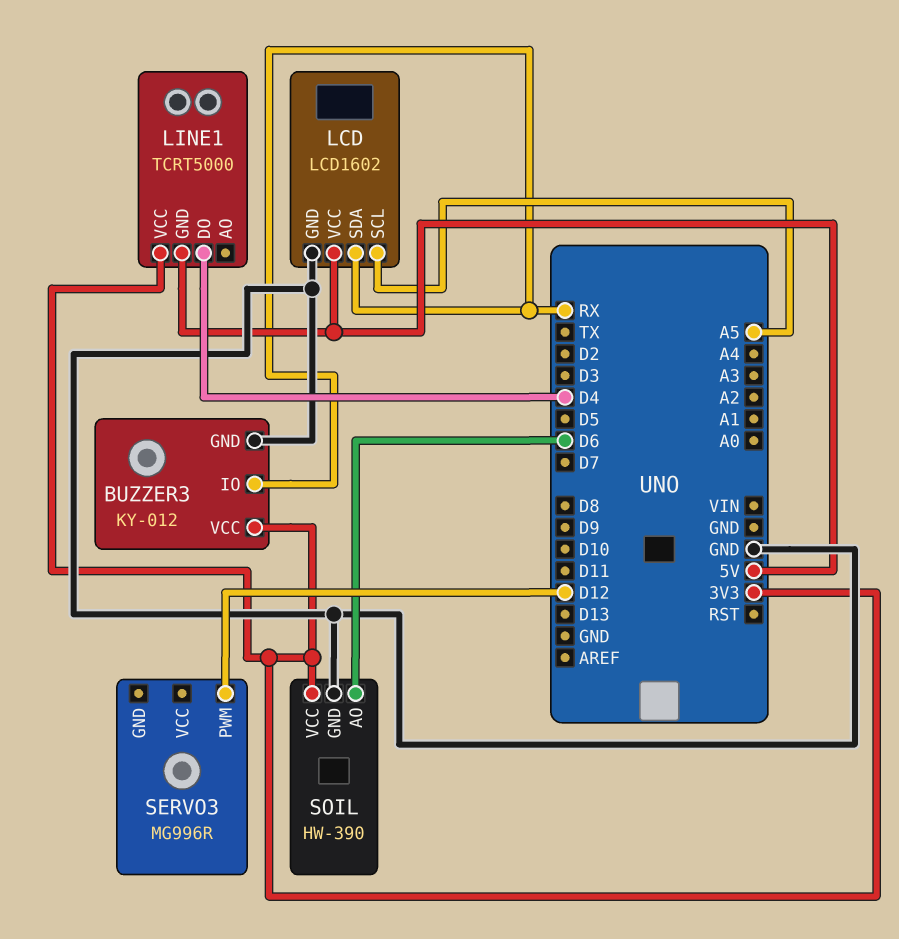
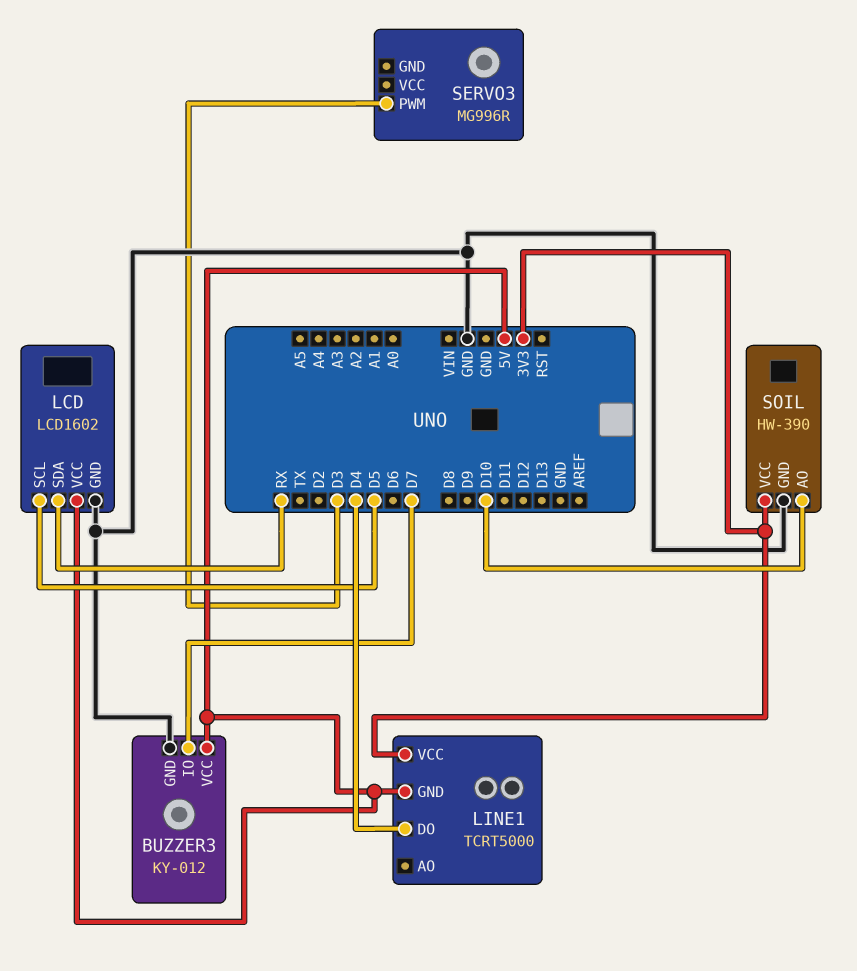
BUZZER3 pin IO: RX -> D7
BUZZER3 pin VCC: 3V3 -> 5V
LCD pin SCL: A5 -> D5
SERVO3 pin PWM: D12 -> D3
SOIL pin AO: D6 -> D10

